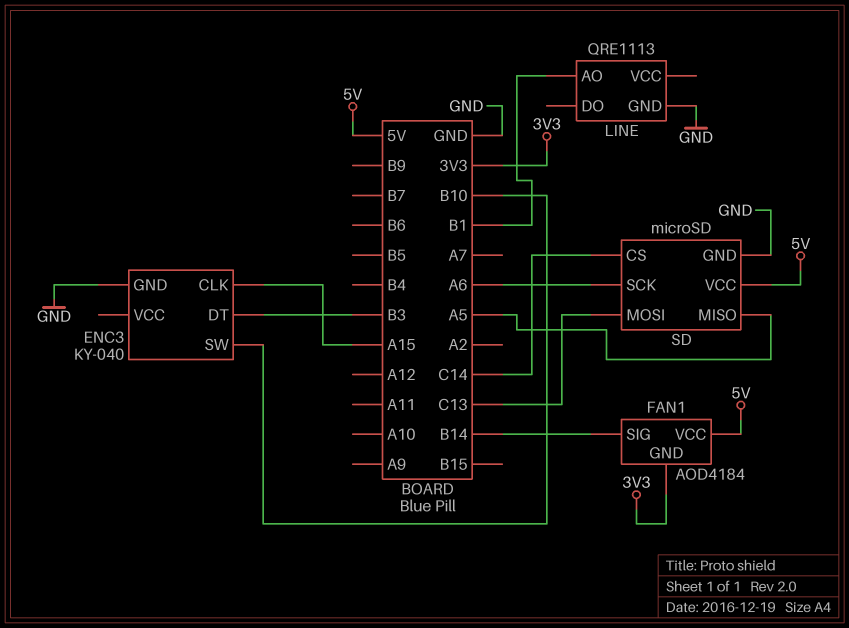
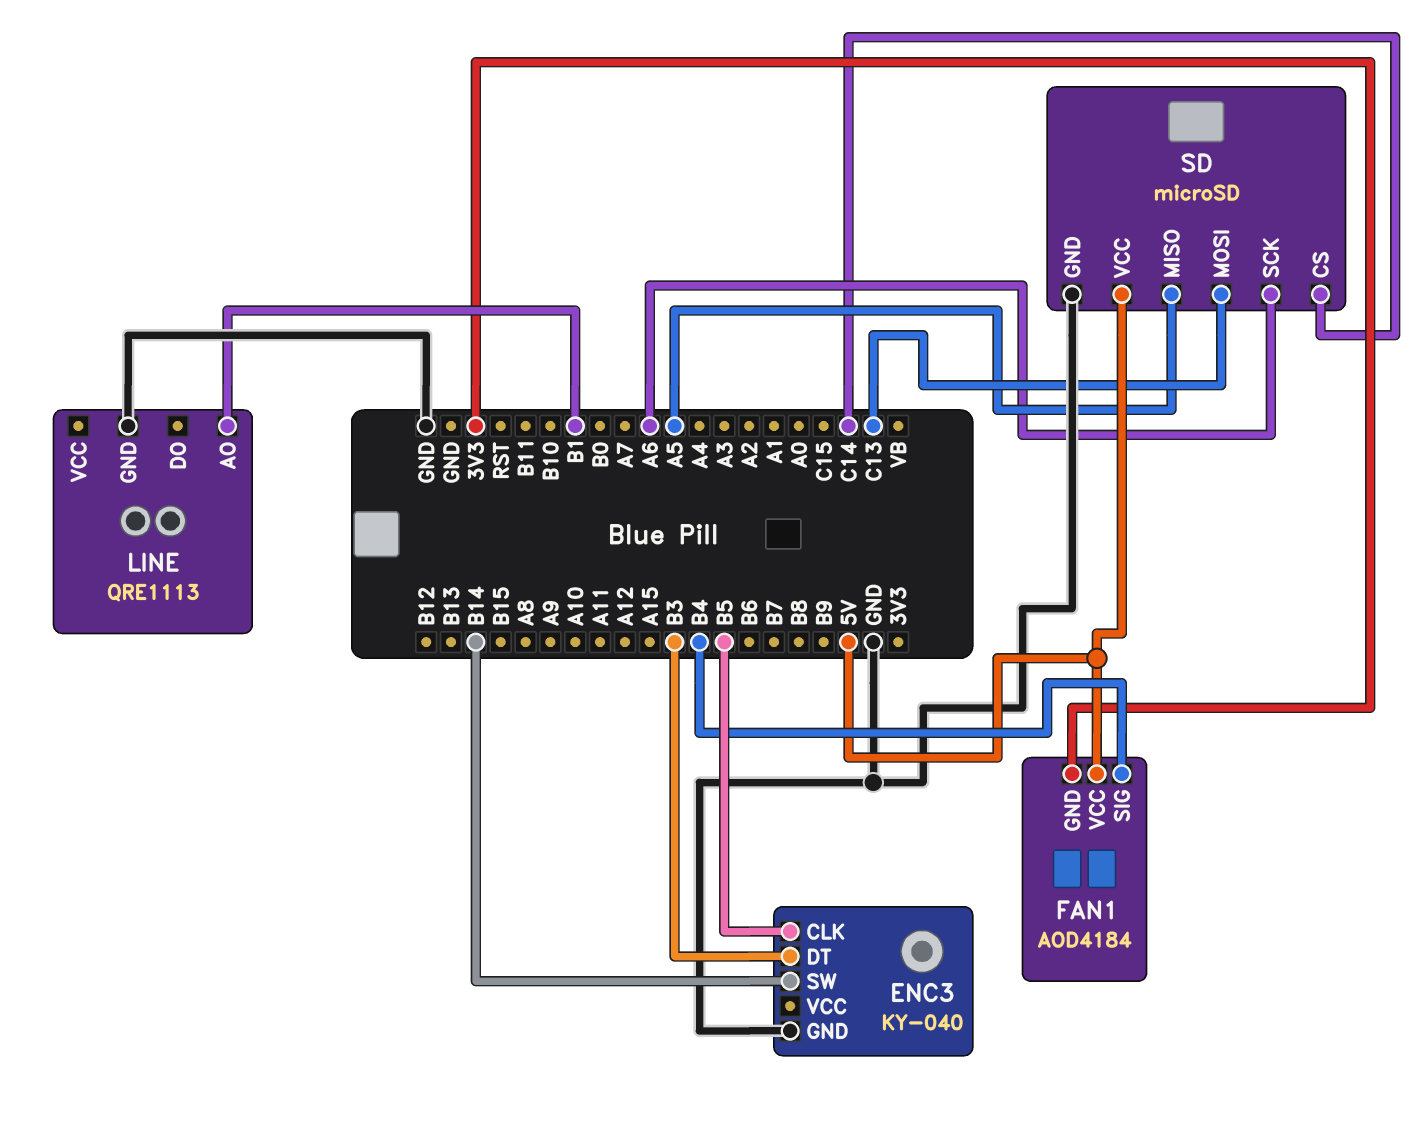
ENC3 pin CLK: A15 -> B5
ENC3 pin SW: B10 -> B14
FAN1 pin SIG: B14 -> B4

